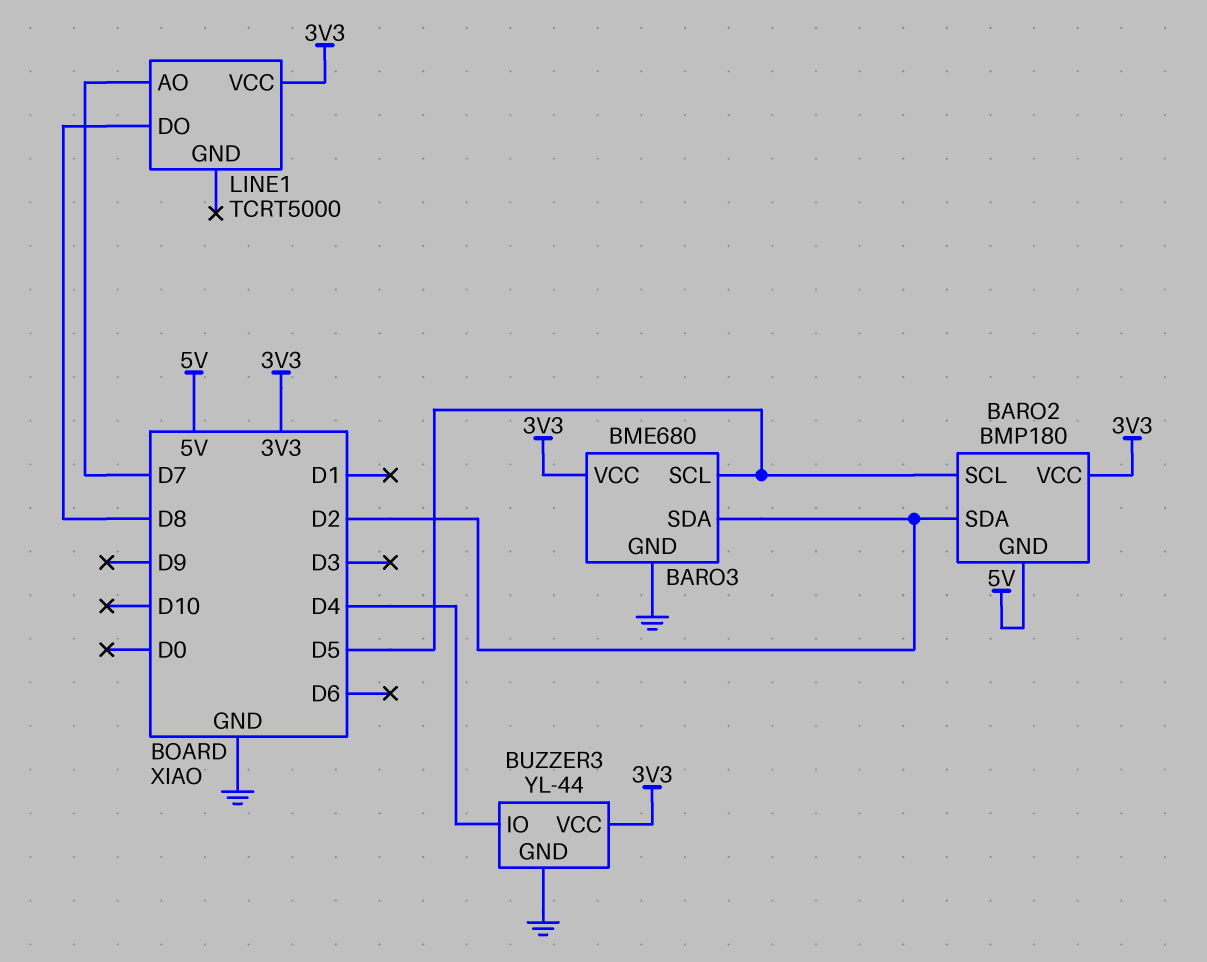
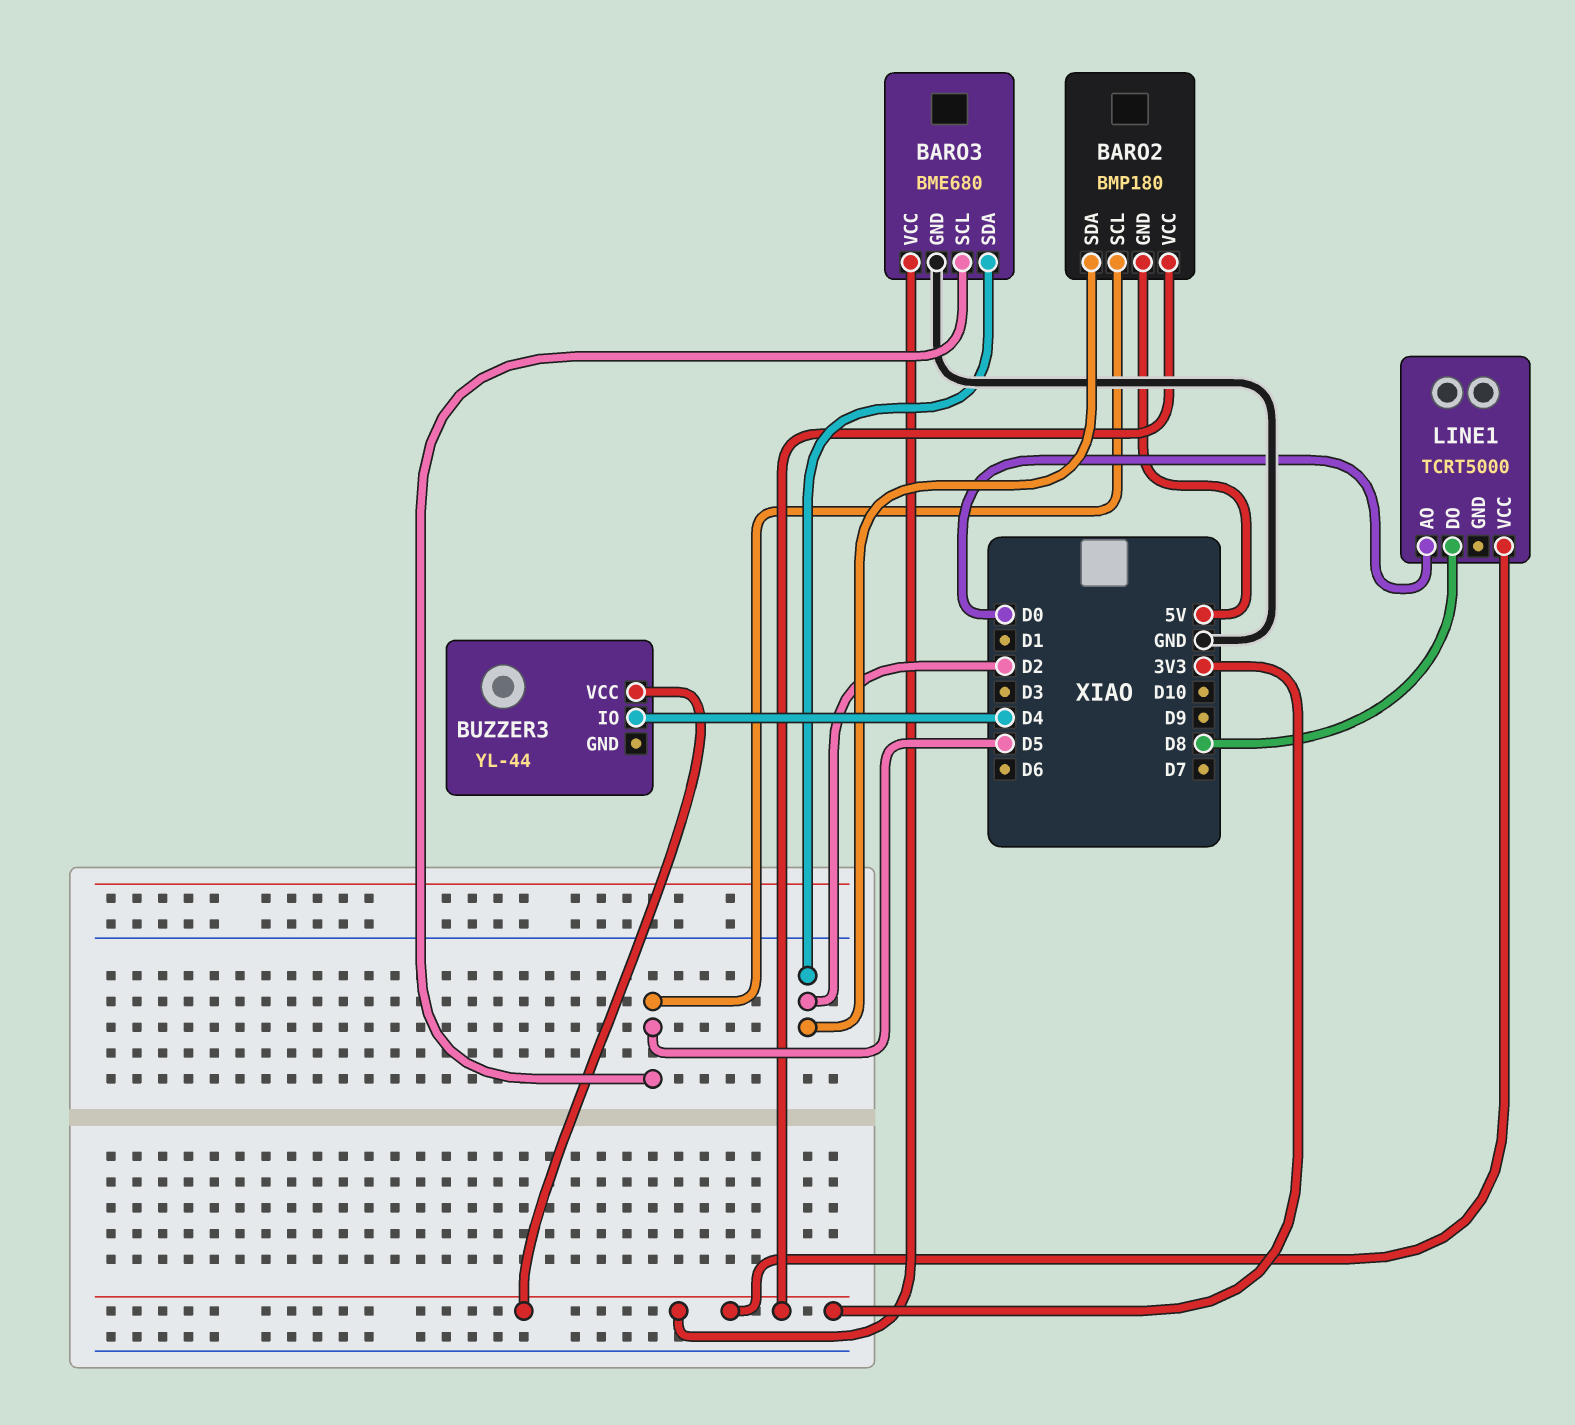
BUZZER3 pin GND: GND -> none
LINE1 pin AO: D7 -> D0

